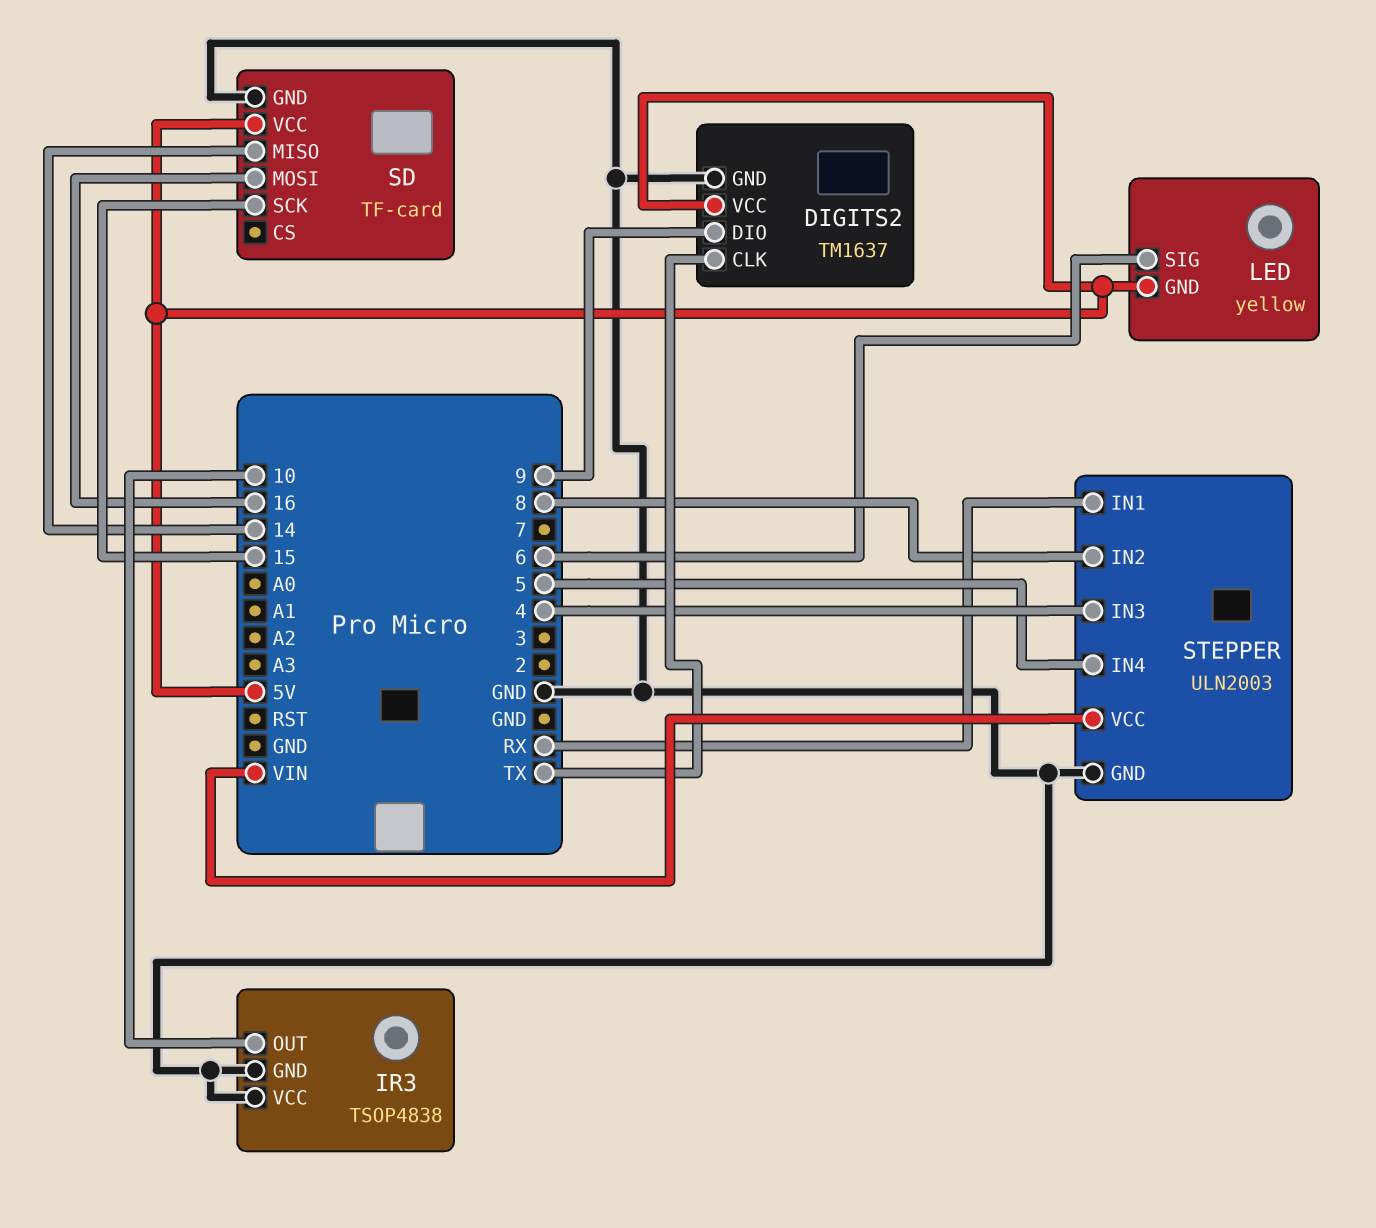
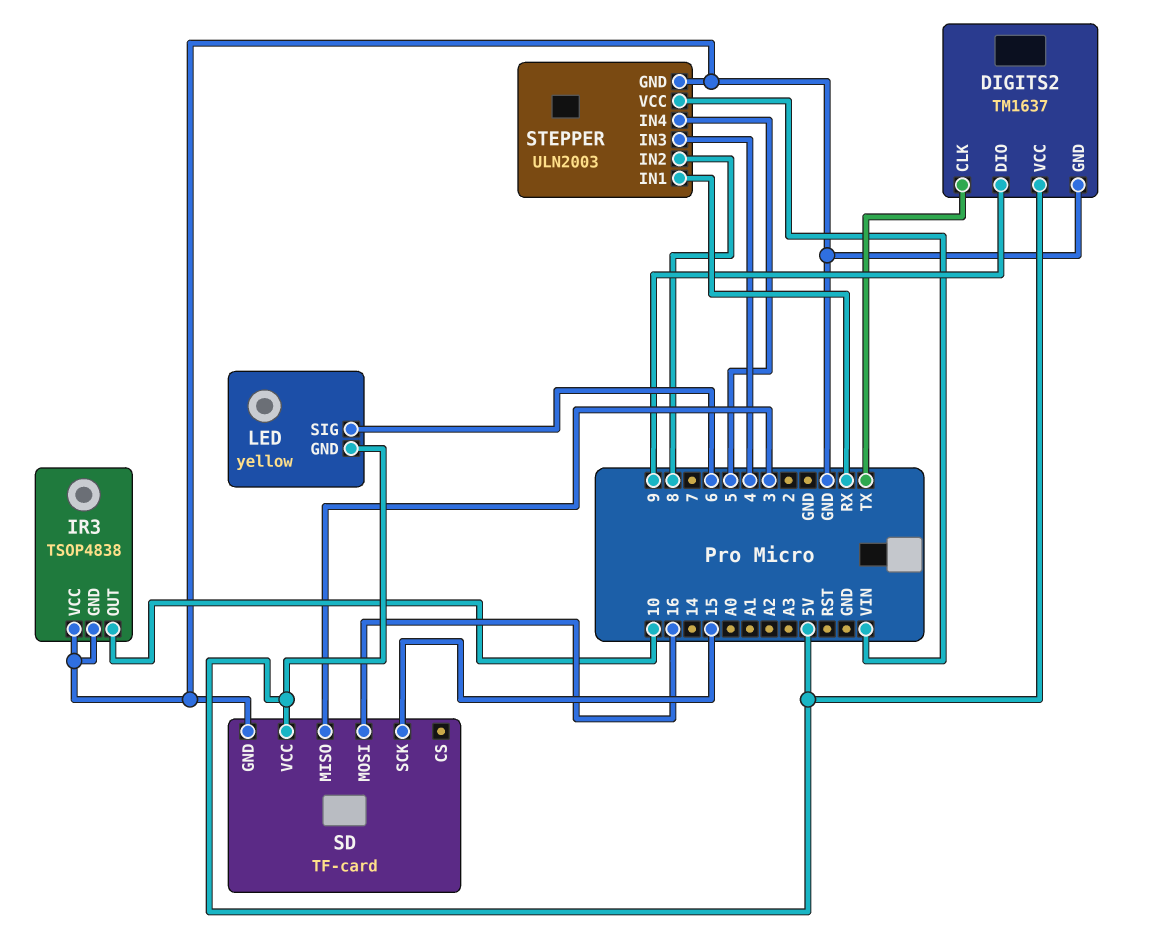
SD pin MISO: 14 -> 3

